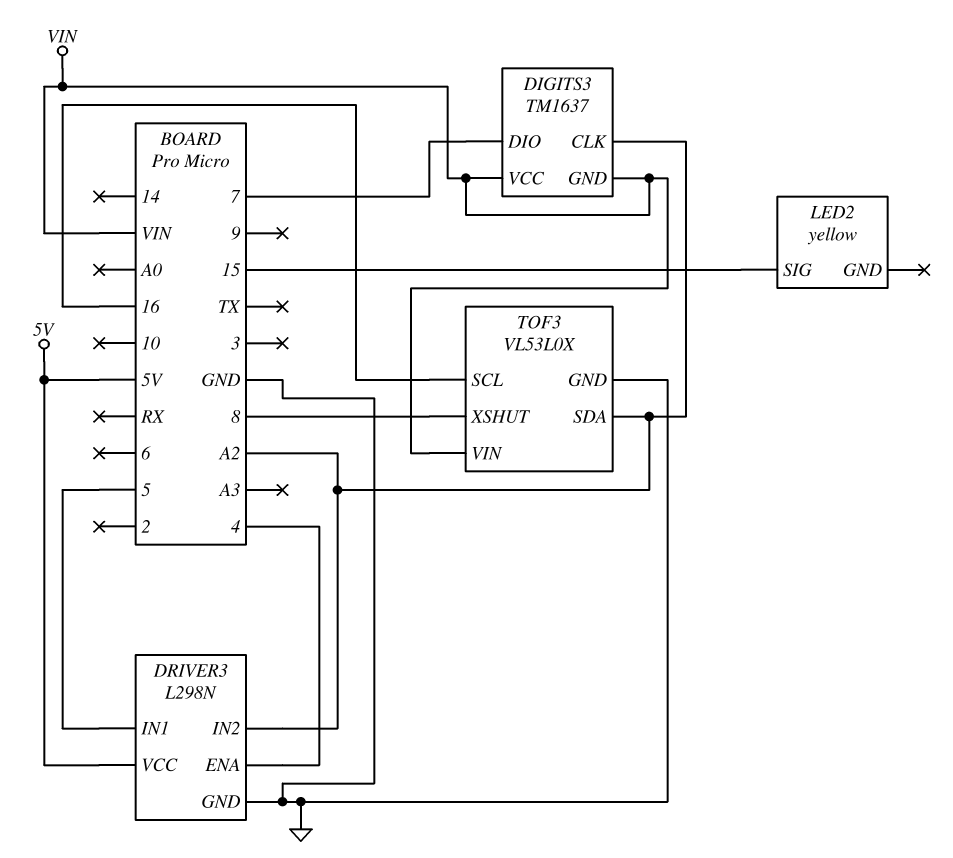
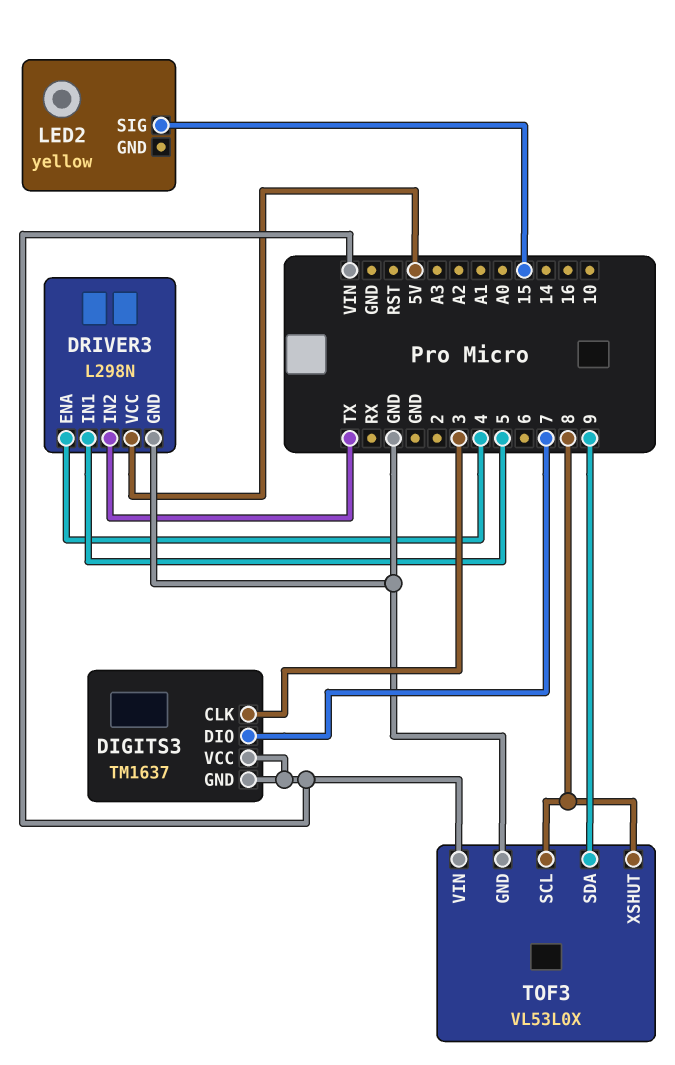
DIGITS3 pin CLK: A2 -> 3
DRIVER3 pin IN2: A2 -> TX
TOF3 pin SCL: 16 -> 8
TOF3 pin SDA: A2 -> 9

